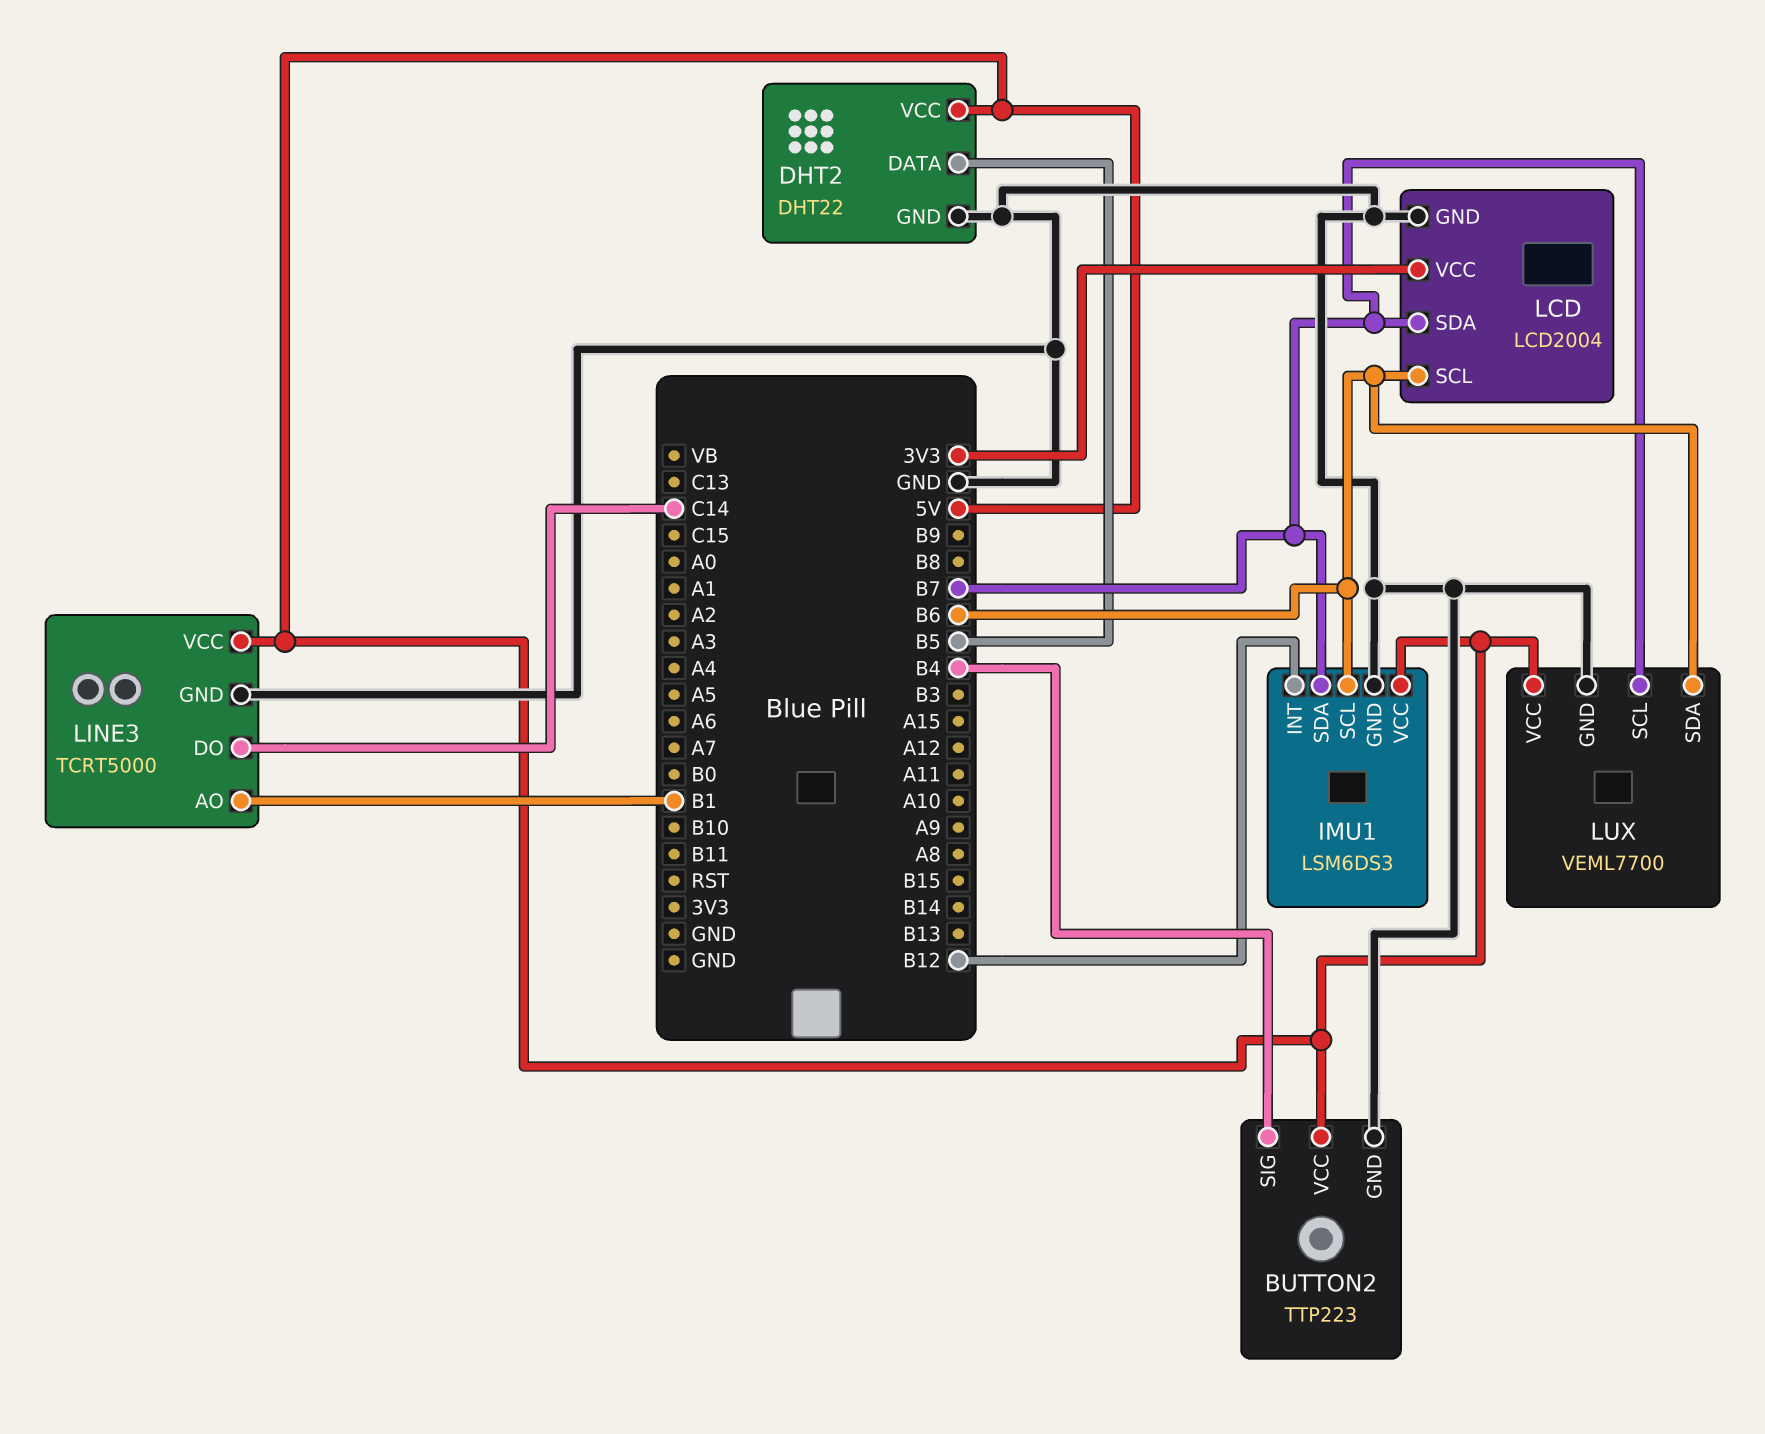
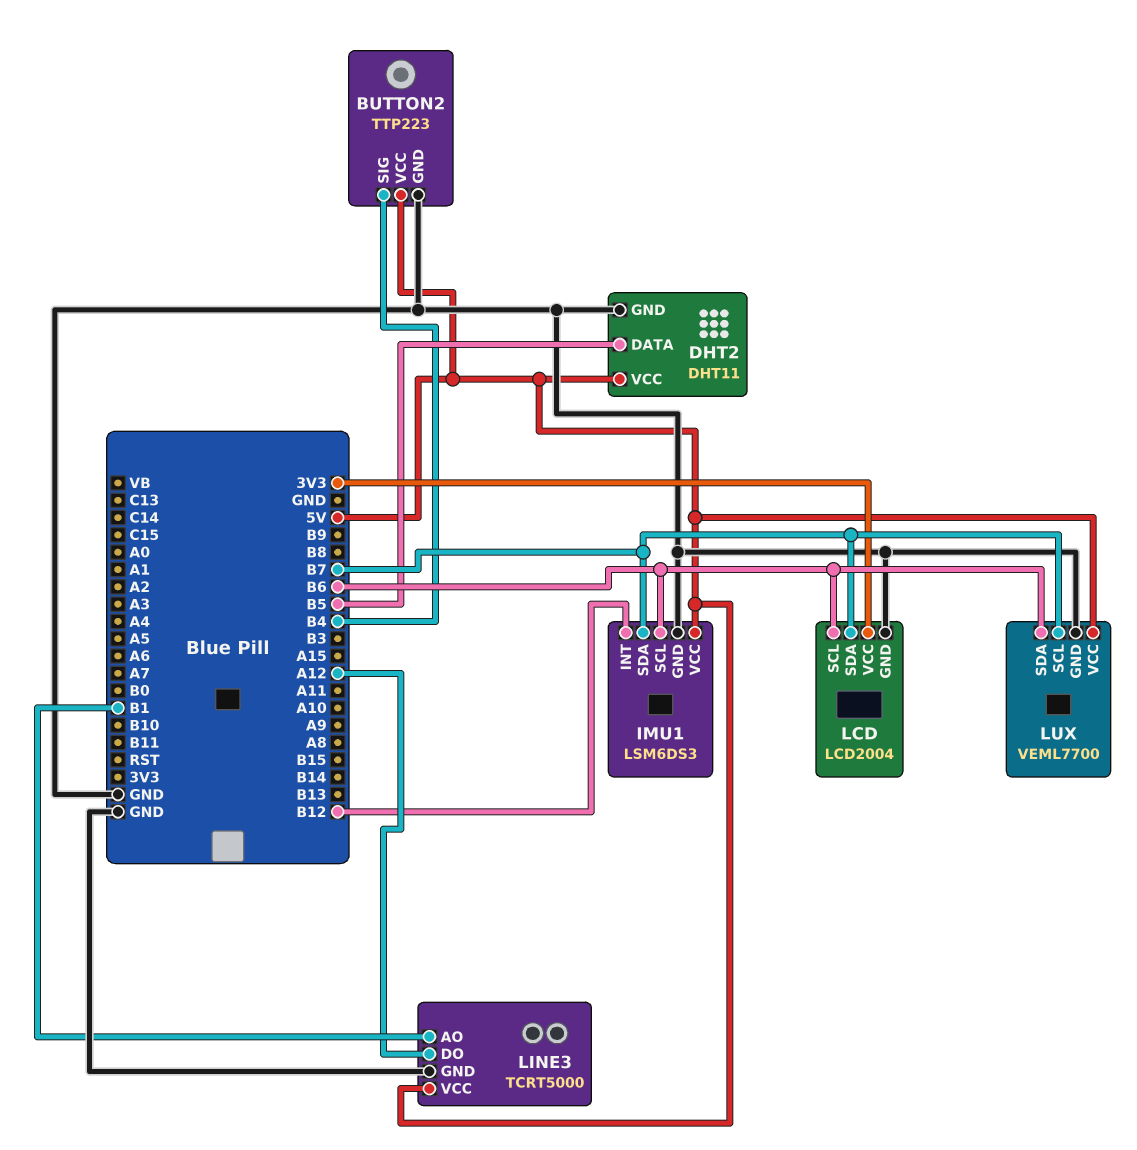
DHT2: DHT22 -> DHT11
LINE3 pin DO: C14 -> A12

